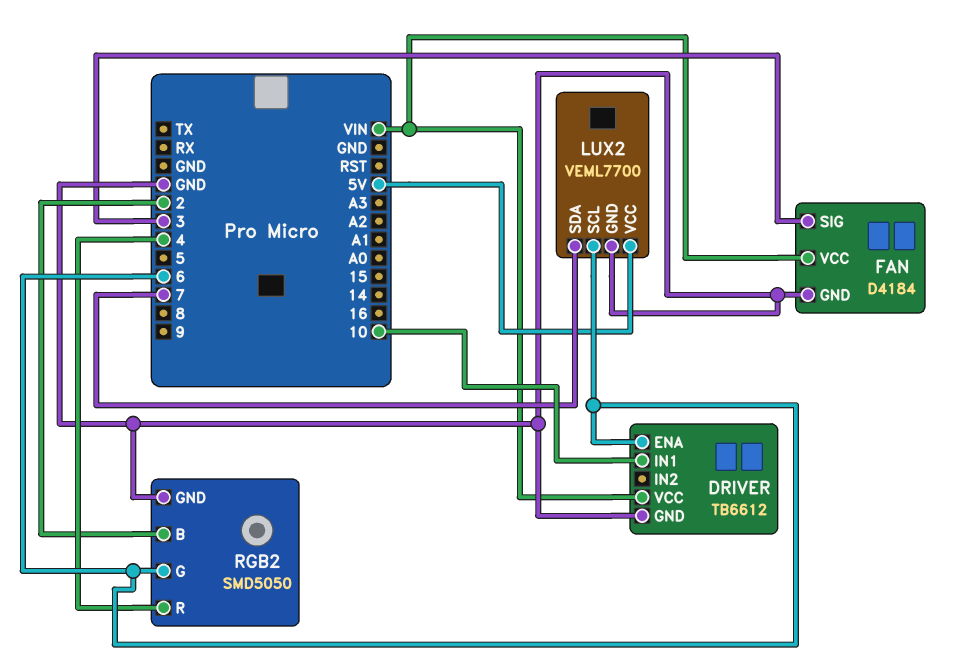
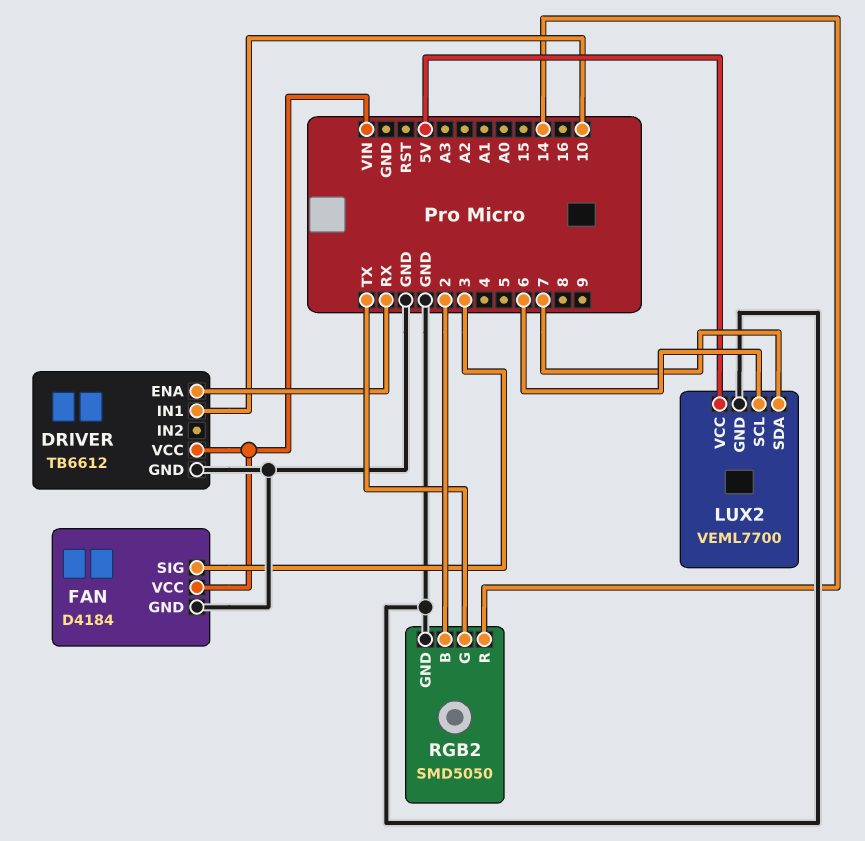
DRIVER pin ENA: 6 -> RX
RGB2 pin G: 6 -> TX
RGB2 pin R: 4 -> 14

